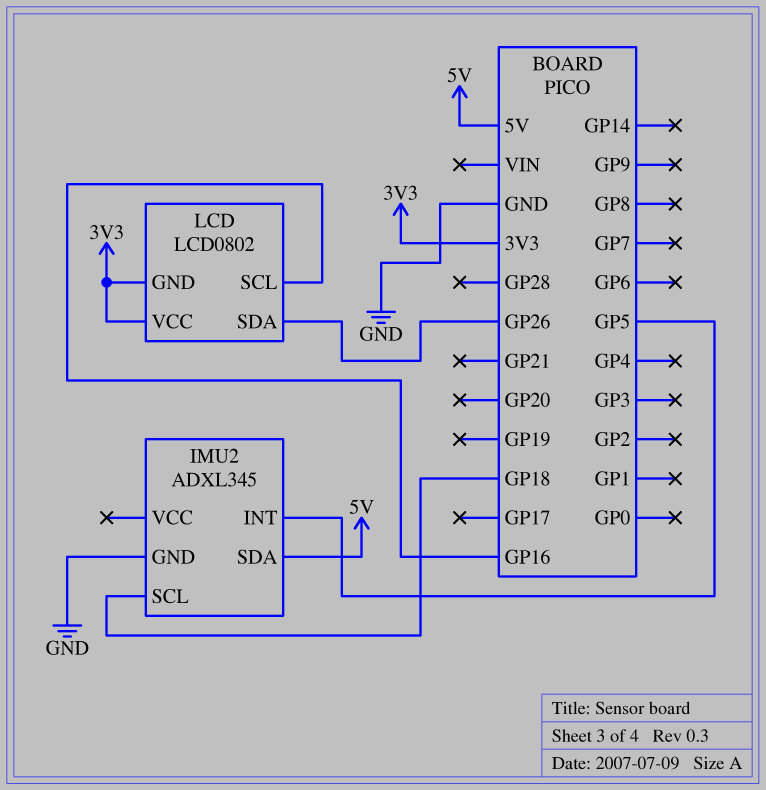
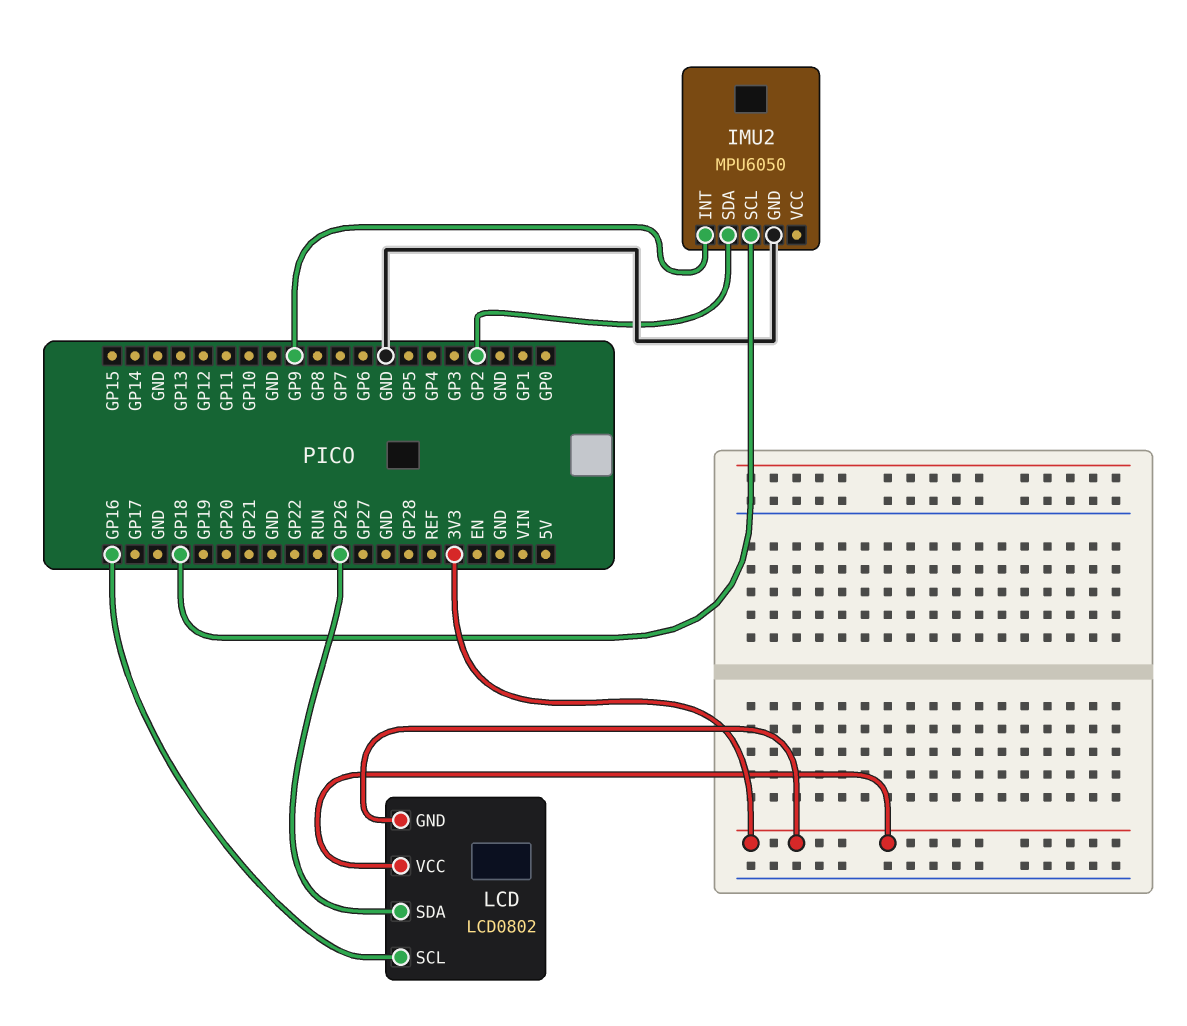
IMU2: ADXL345 -> MPU6050
IMU2 pin INT: GP5 -> GP9
IMU2 pin SDA: 5V -> GP2

